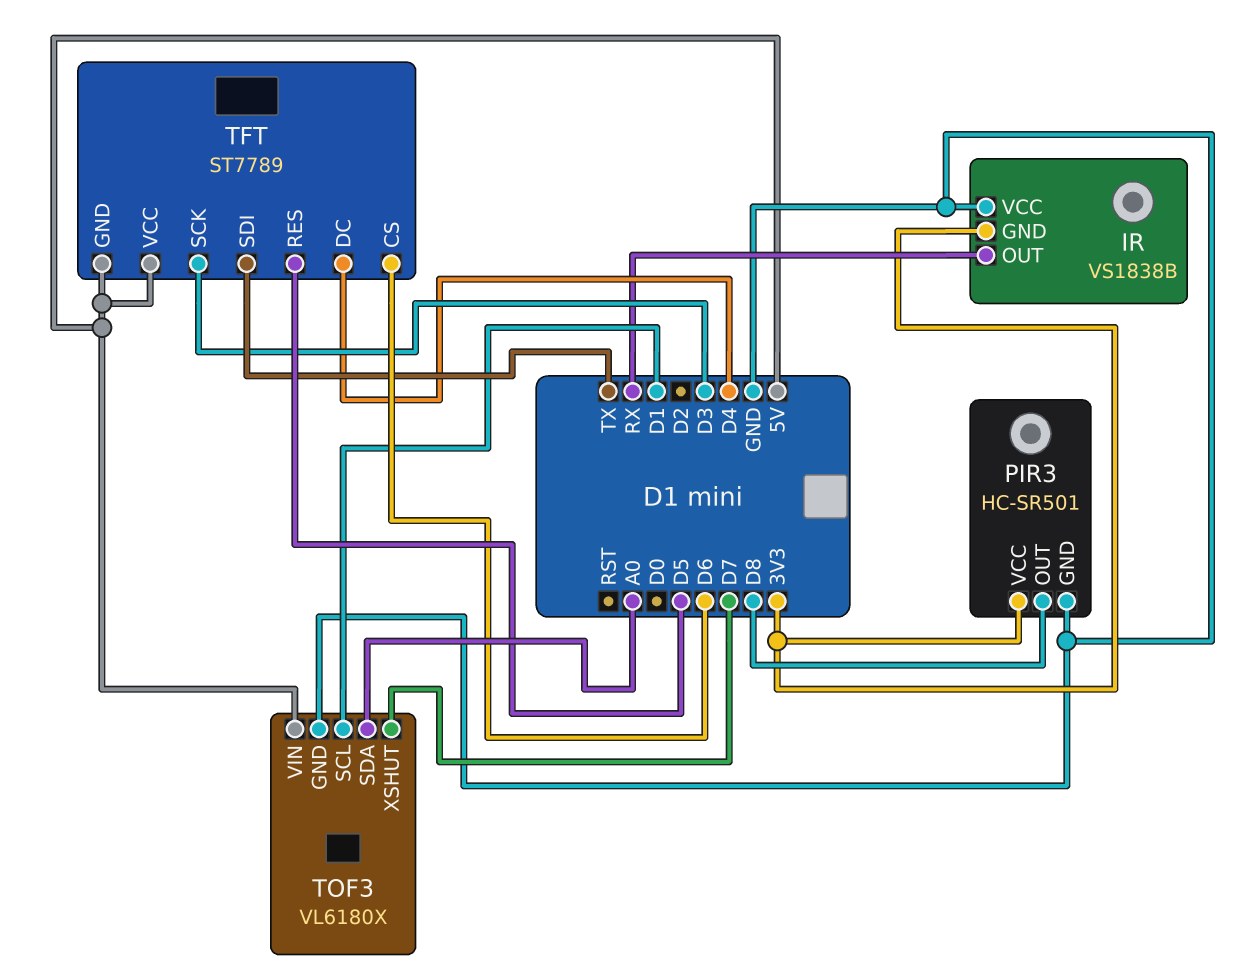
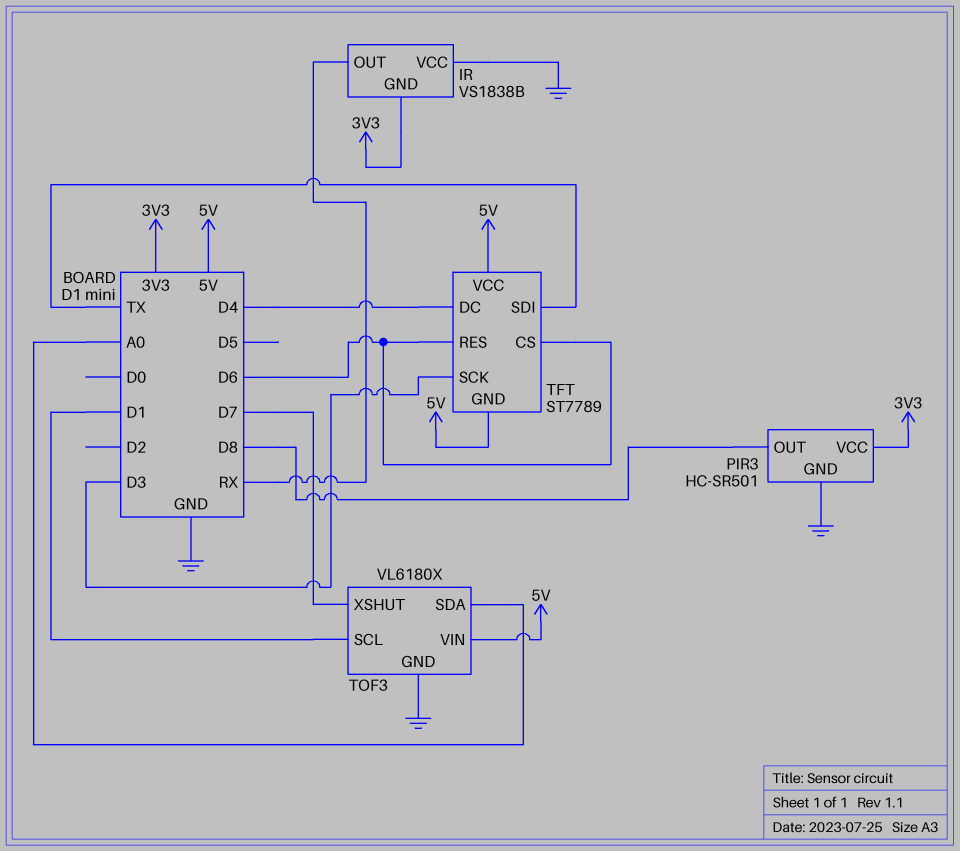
TFT pin RES: D5 -> D6

